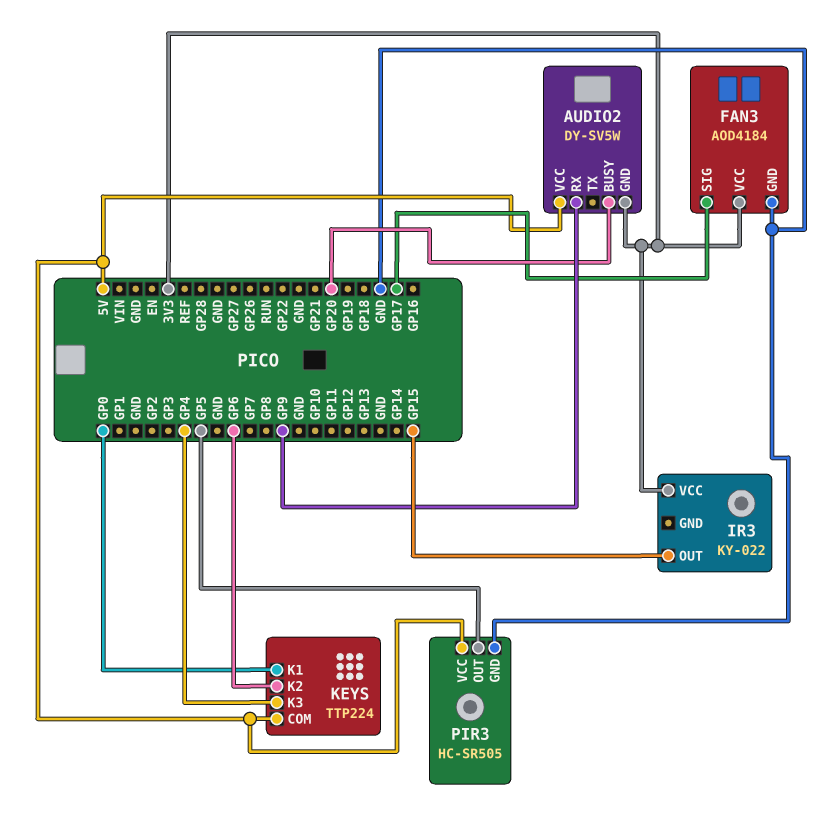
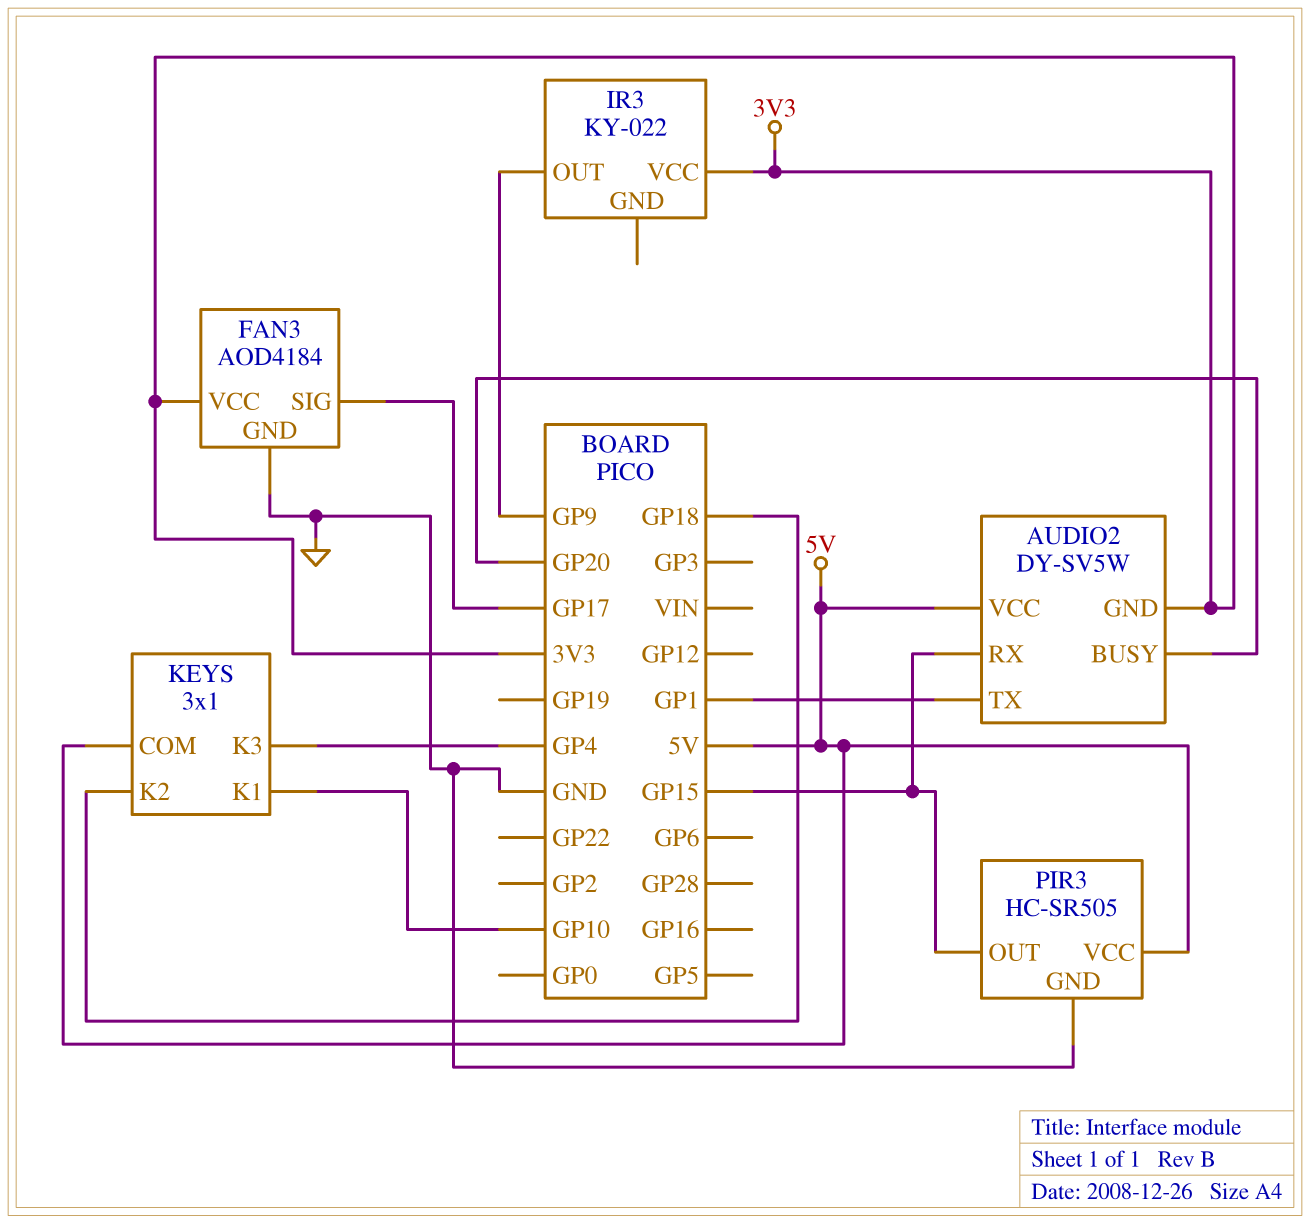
AUDIO2 pin RX: GP9 -> GP15
AUDIO2 pin TX: none -> GP1
IR3 pin OUT: GP15 -> GP9
KEYS: TTP224 -> 3x1
KEYS pin K1: GP0 -> GP10
KEYS pin K2: GP6 -> GP18
PIR3 pin OUT: GP5 -> GP15

